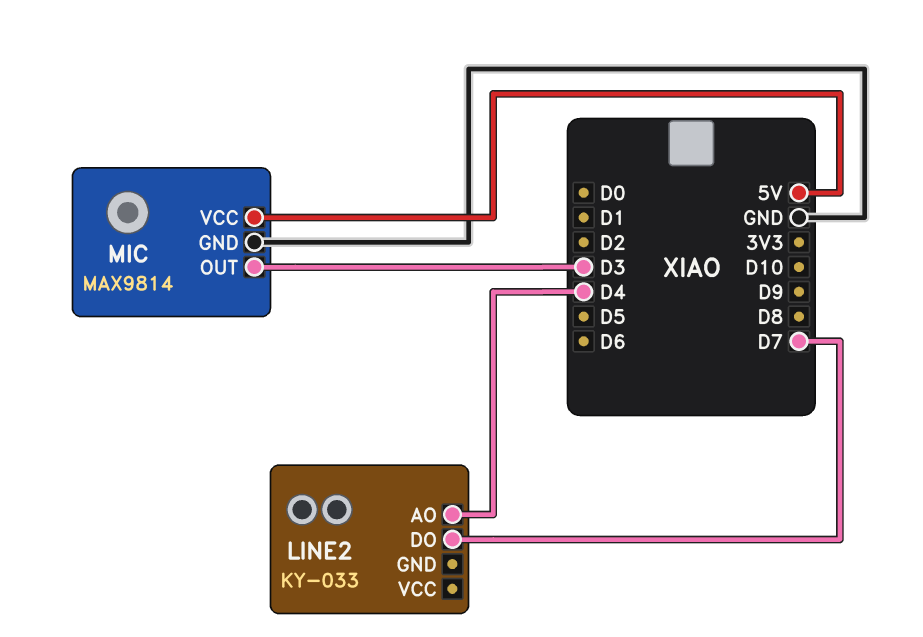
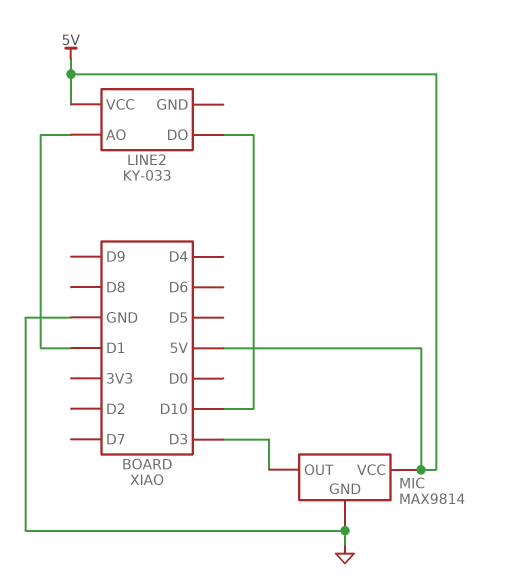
LINE2 pin AO: D4 -> D1
LINE2 pin DO: D7 -> D10
LINE2 pin VCC: none -> 5V

